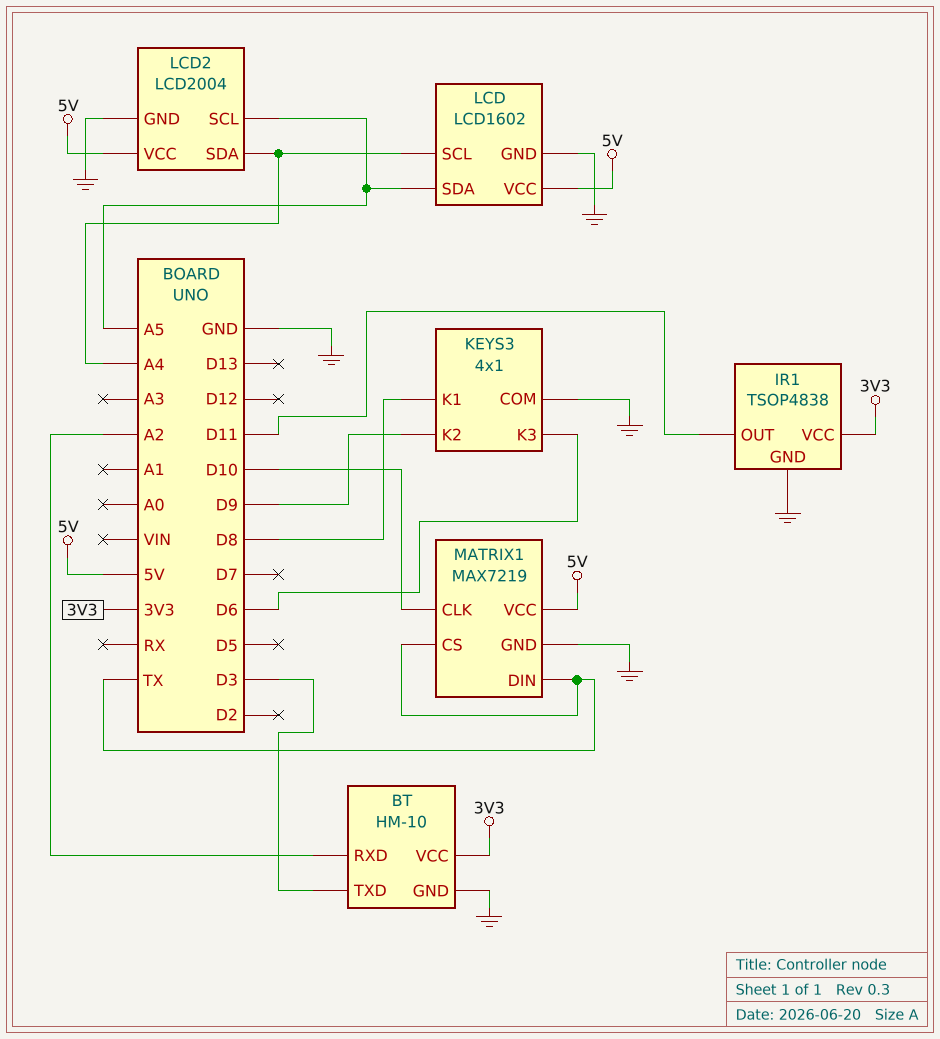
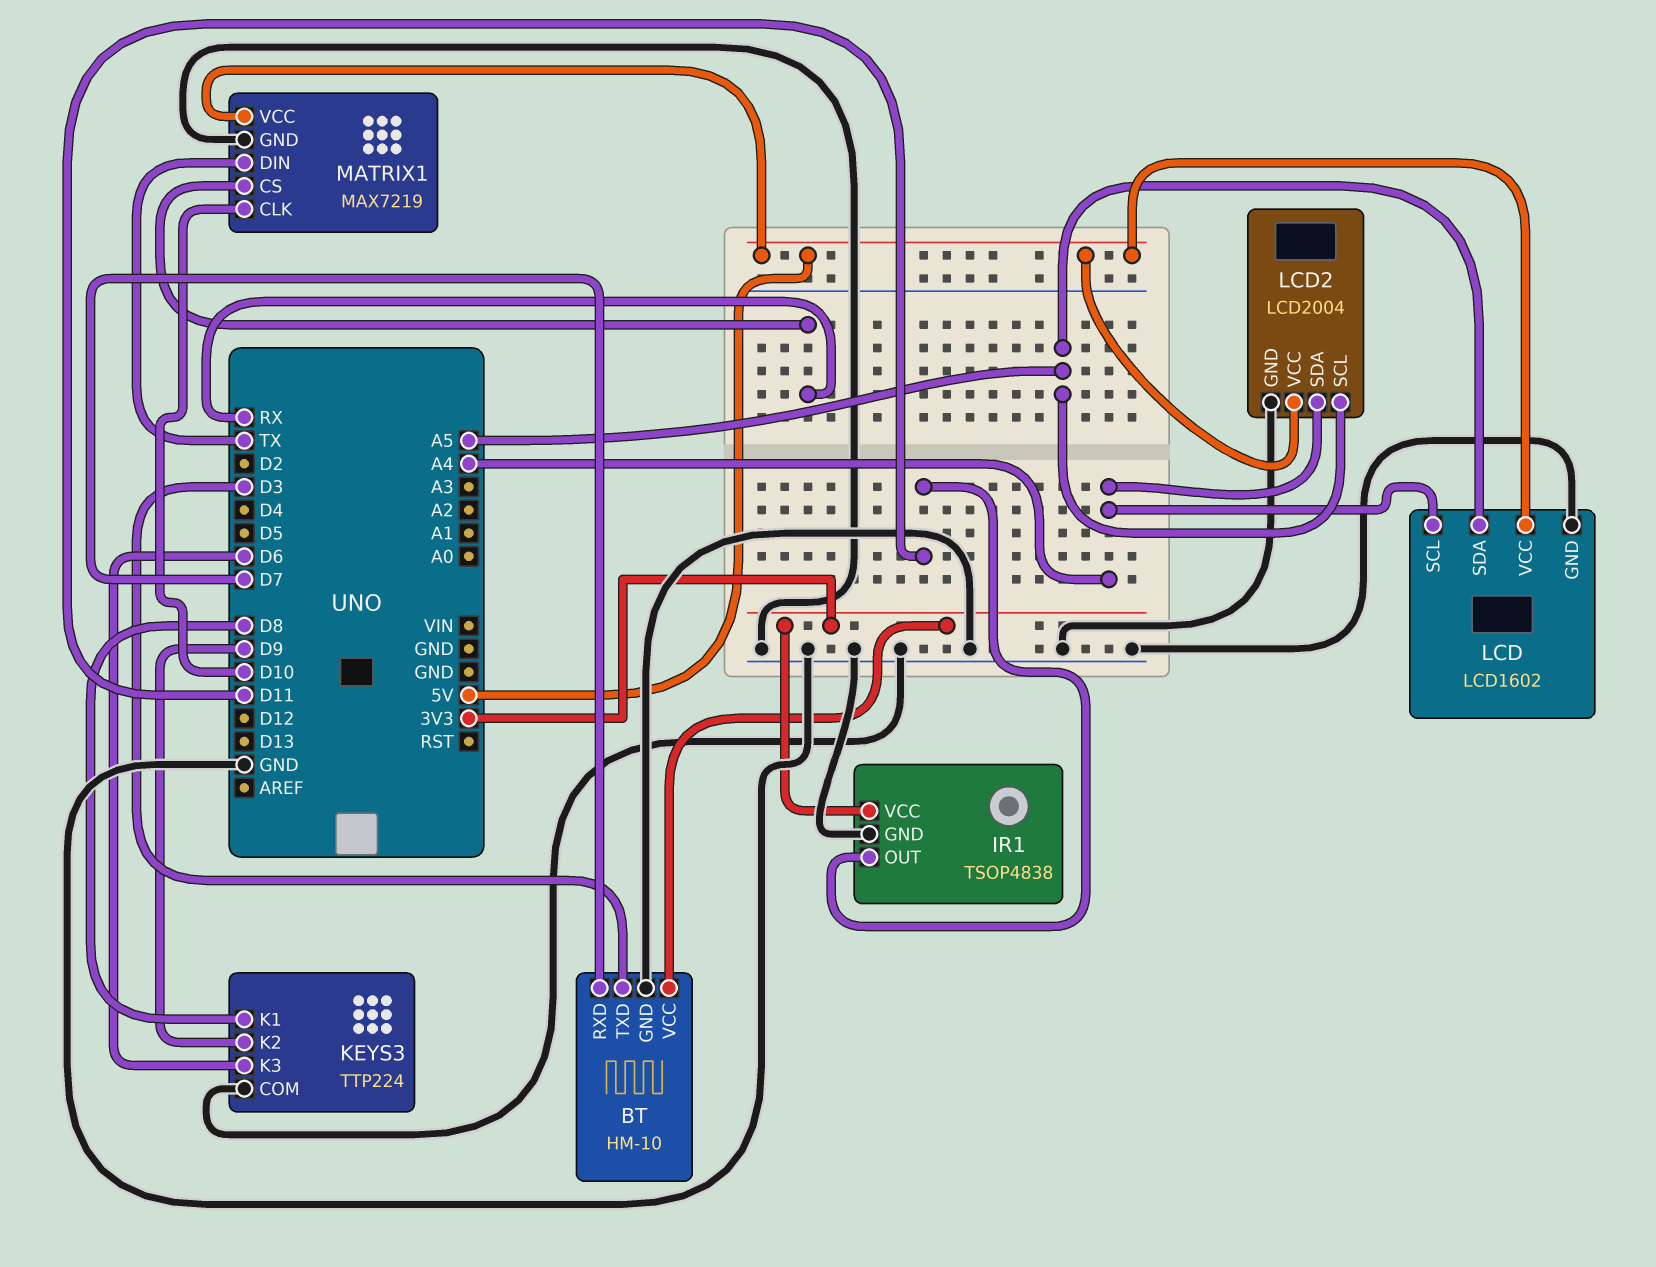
BT pin RXD: A2 -> D7
KEYS3: 4x1 -> TTP224
MATRIX1 pin CS: TX -> RX

